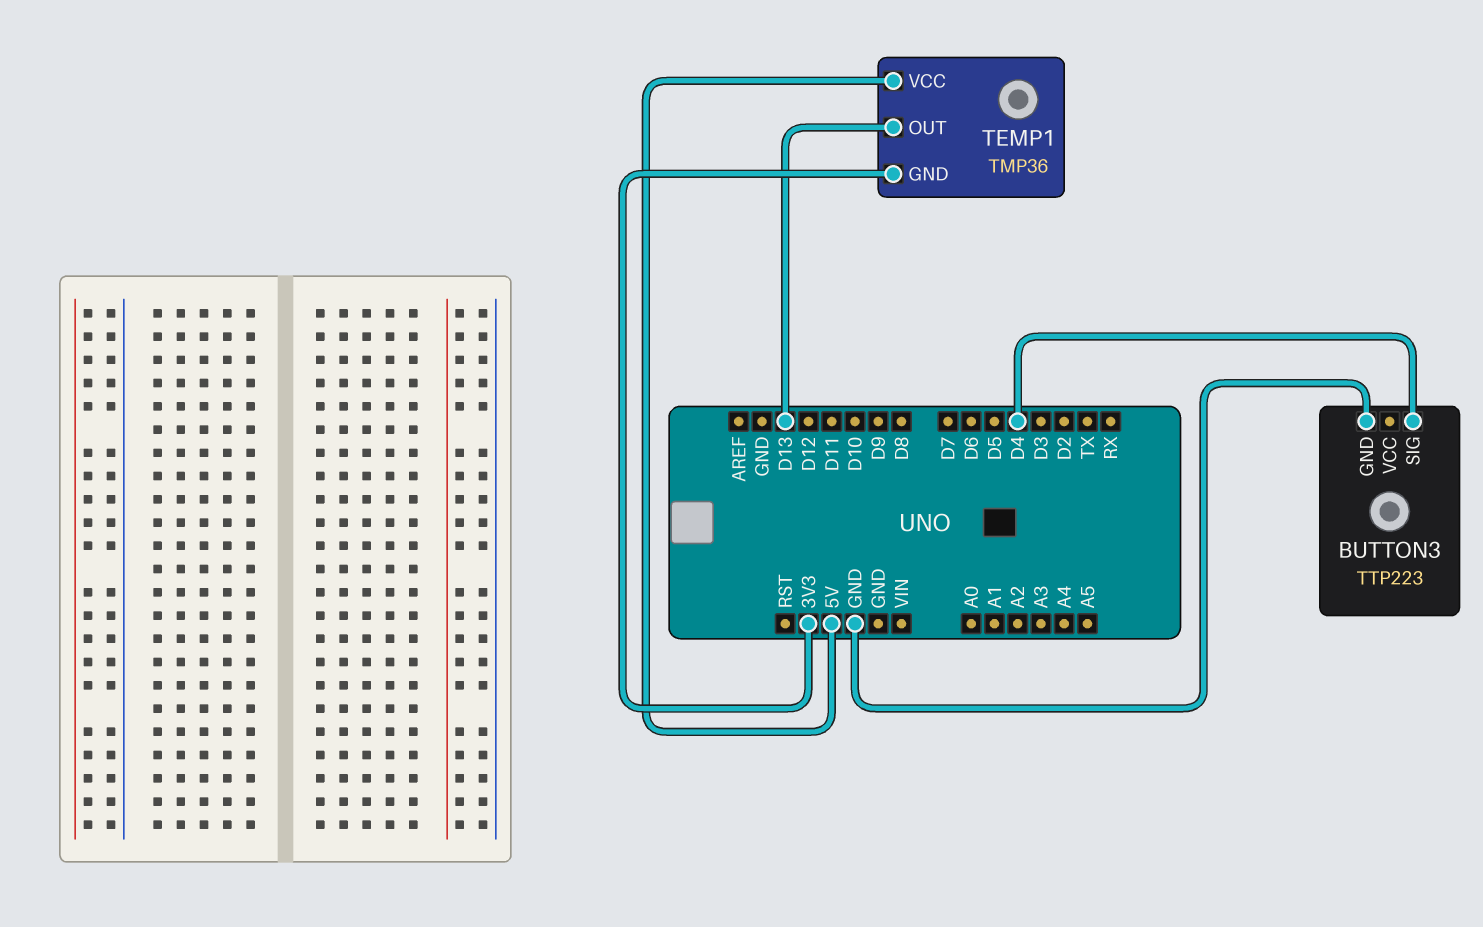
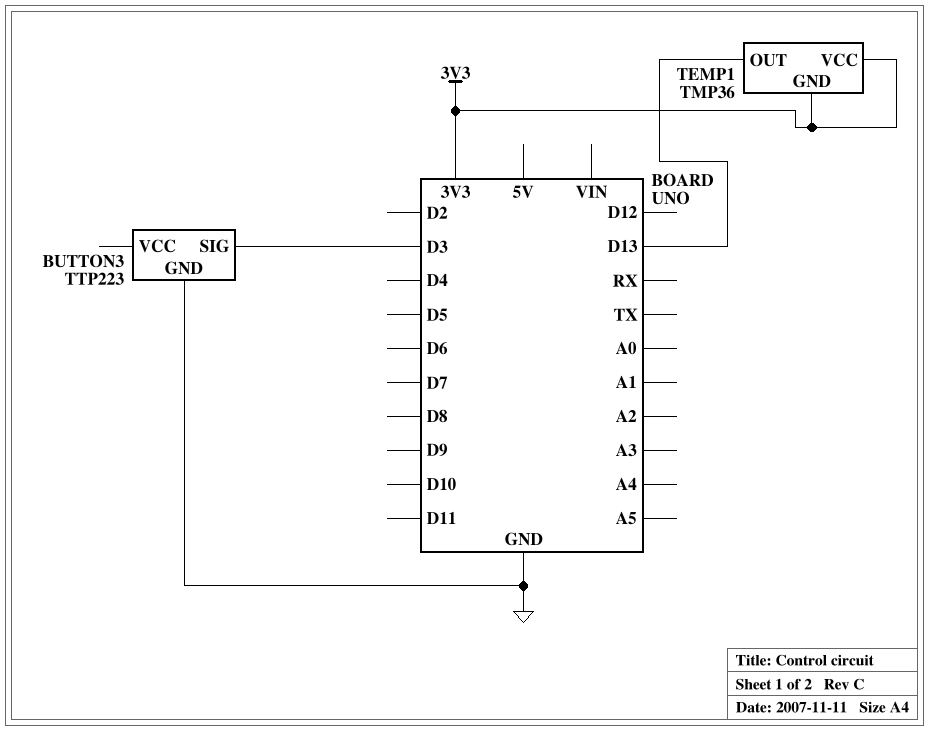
BUTTON3 pin SIG: D4 -> D3
TEMP1 pin VCC: 5V -> 3V3

